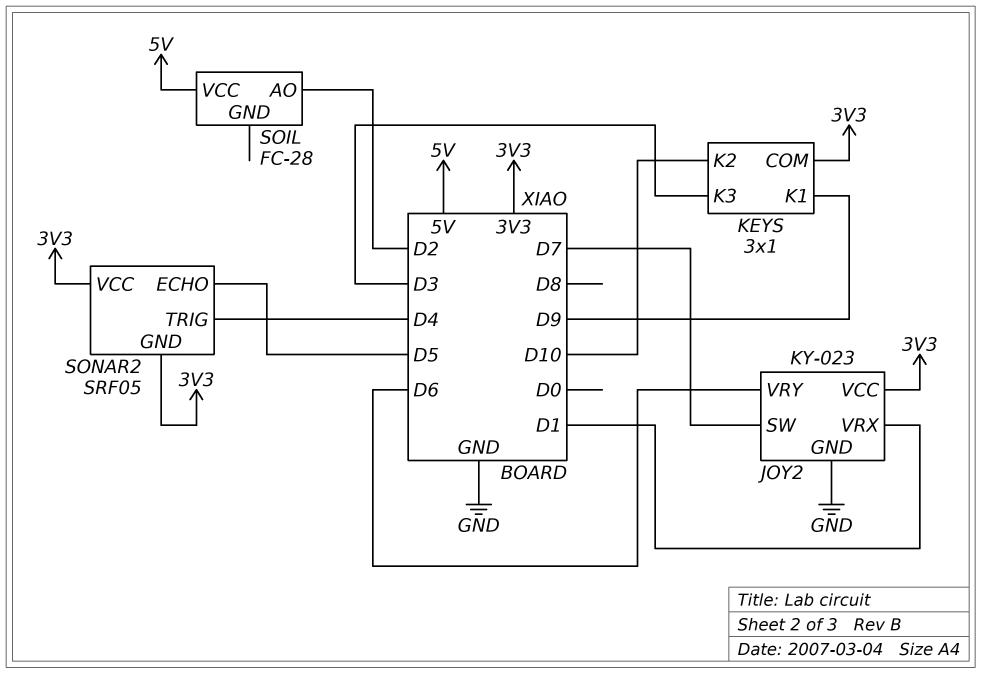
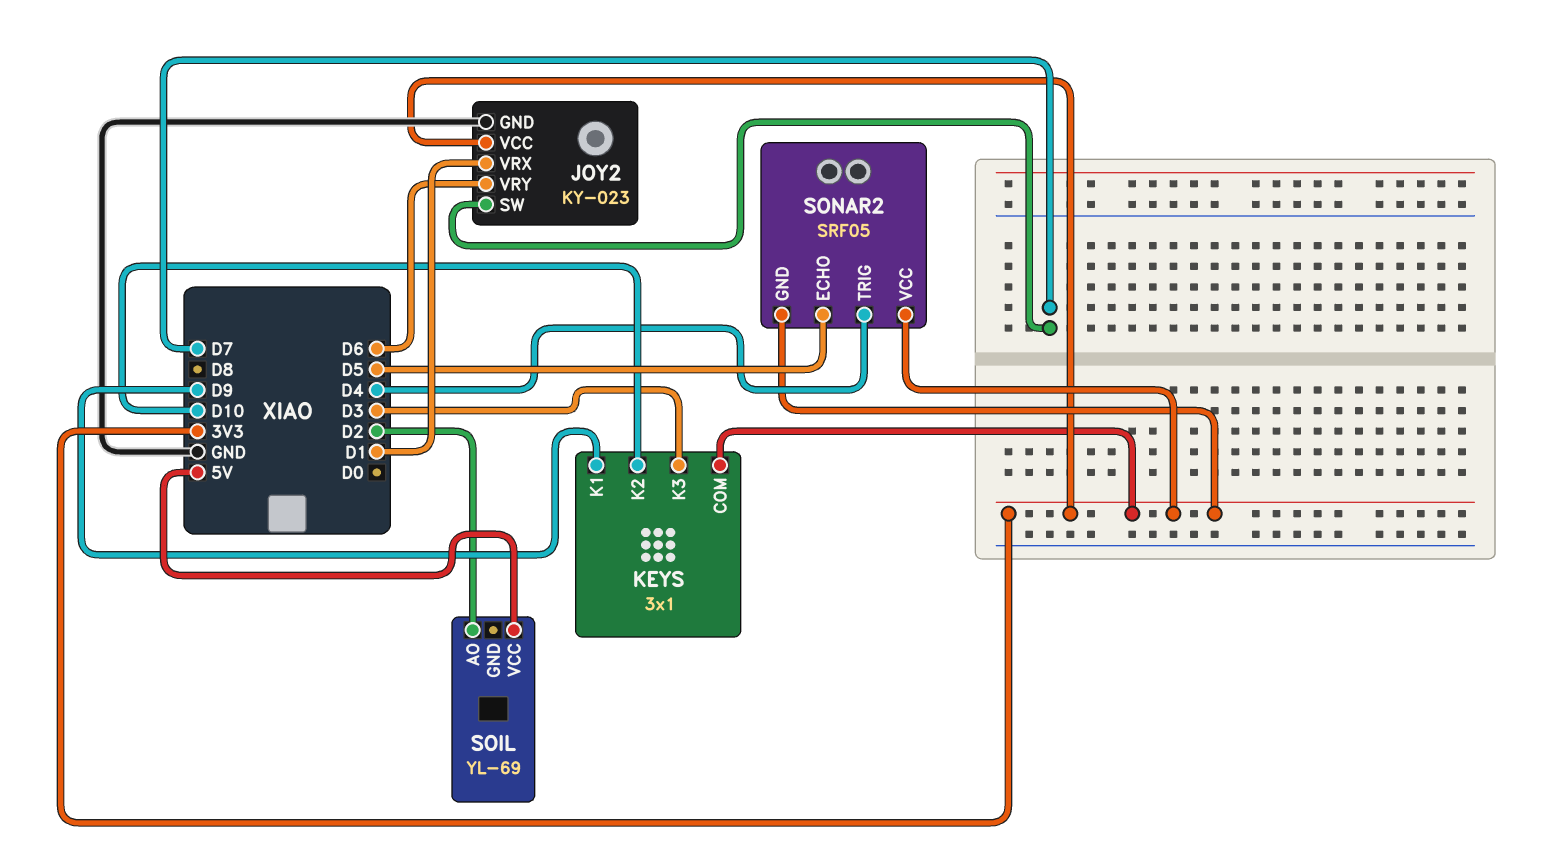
SOIL: FC-28 -> YL-69

